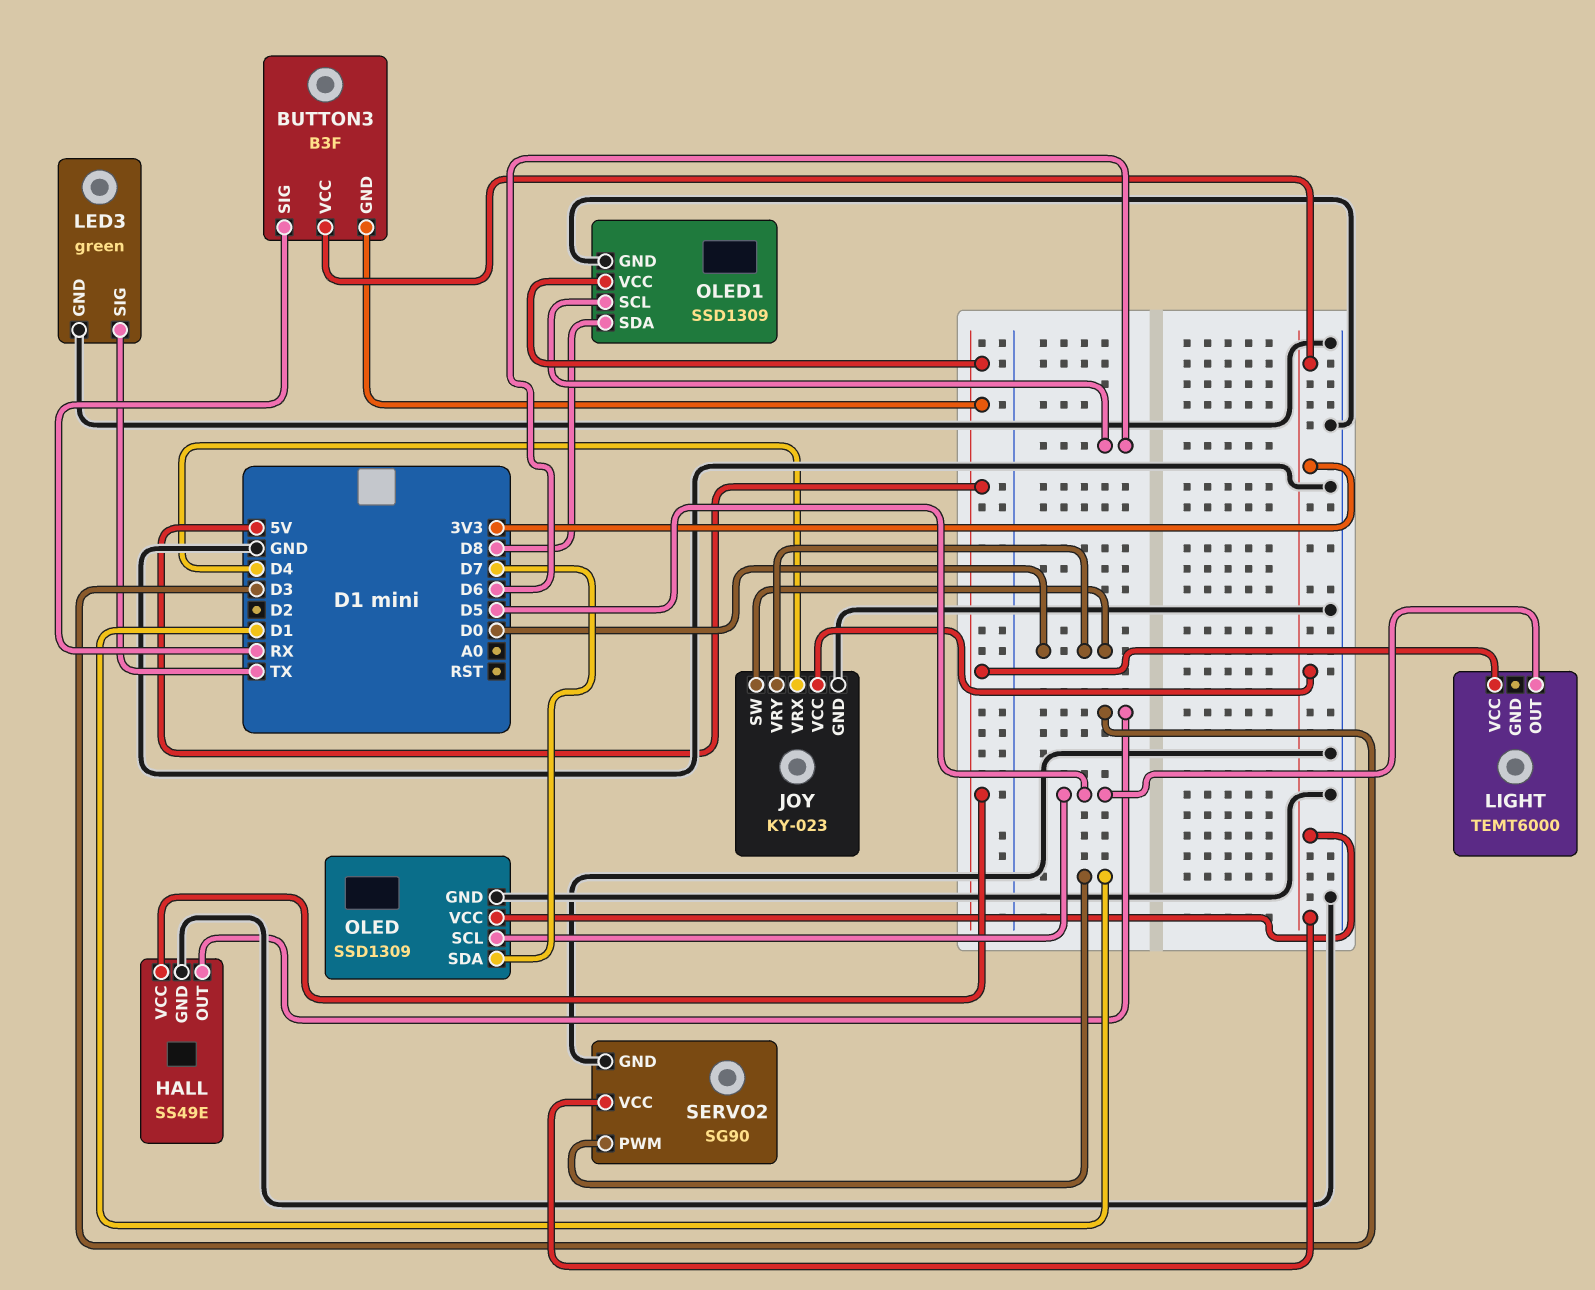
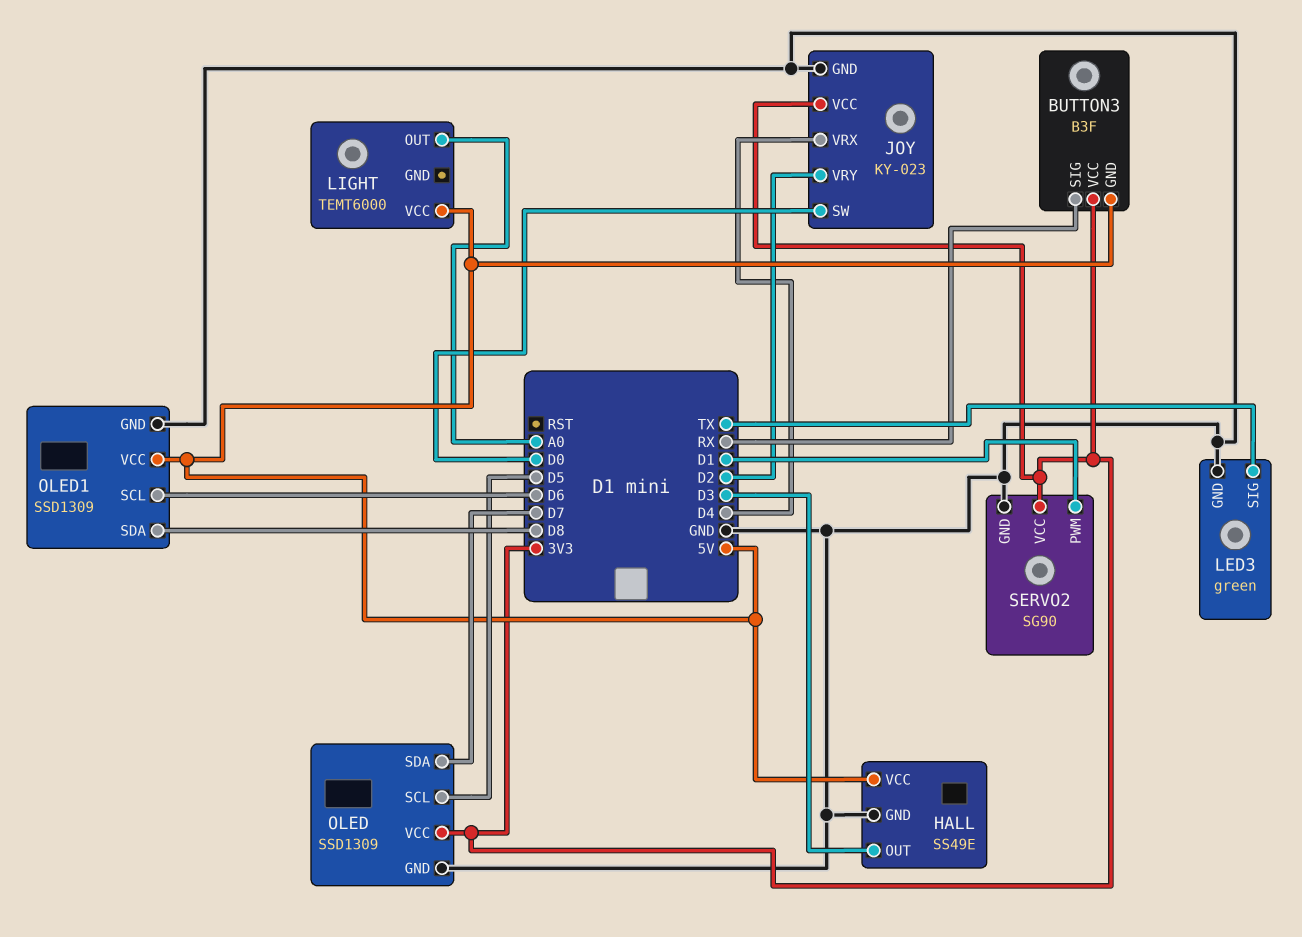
JOY pin VRY: D0 -> D2
LIGHT pin OUT: D5 -> A0

